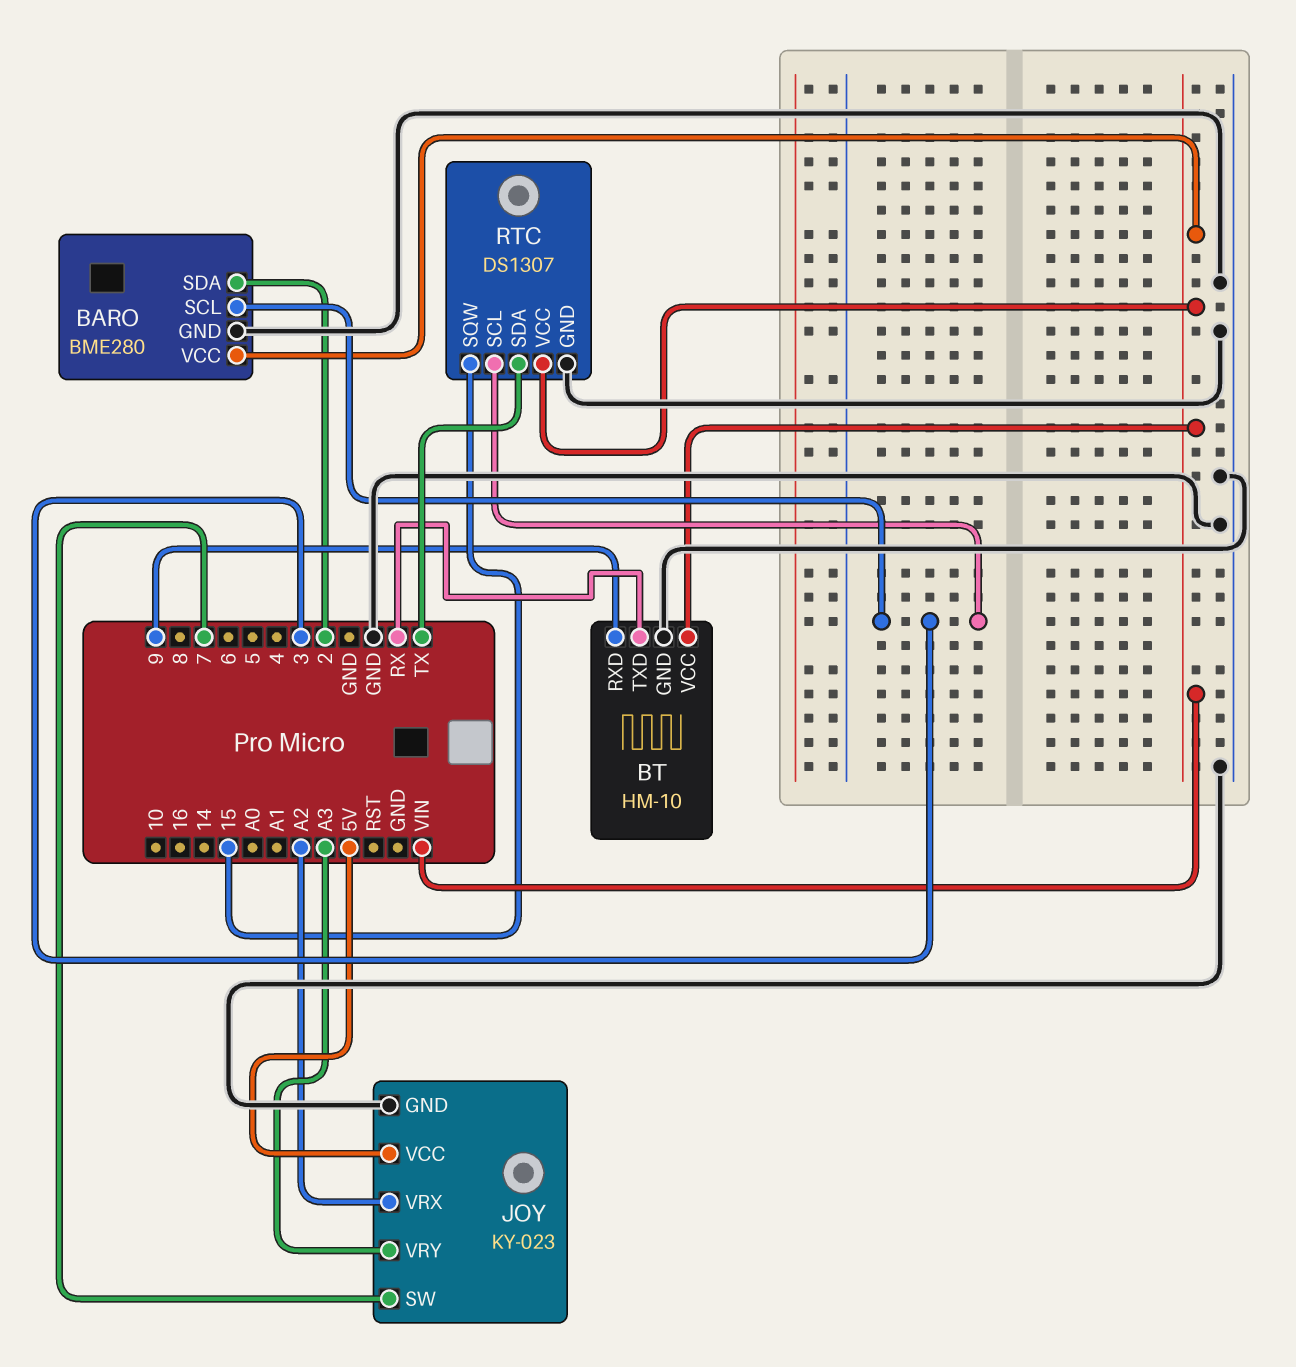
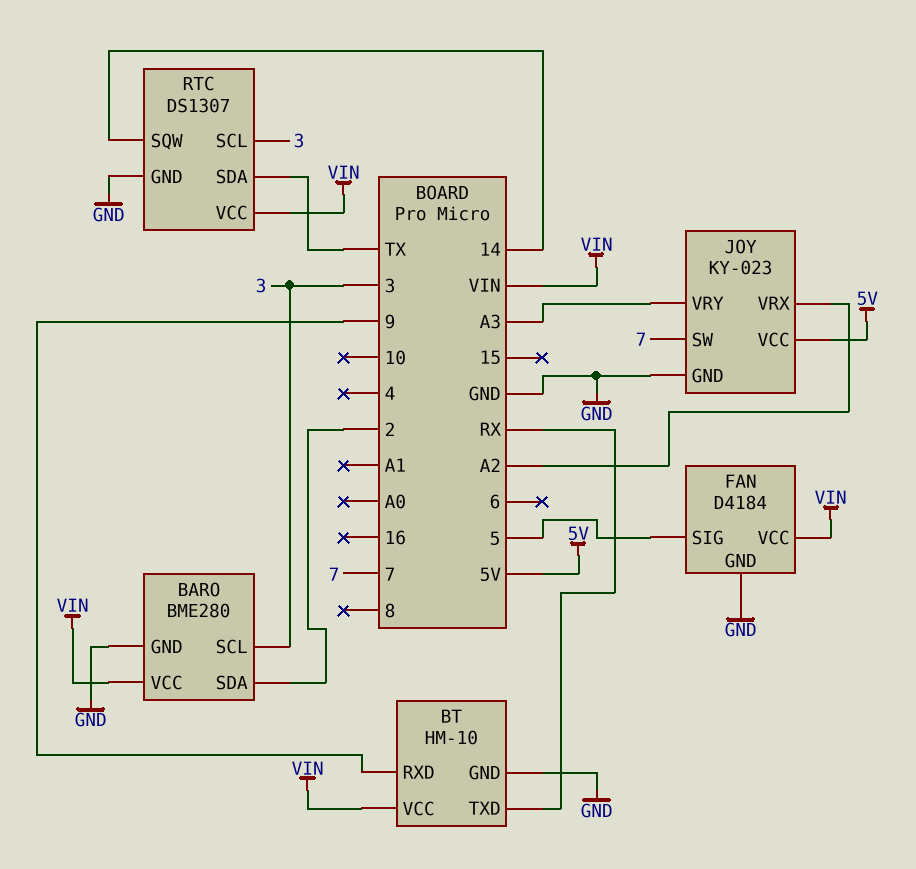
FAN: none -> D4184
FAN pin GND: none -> GND
FAN pin SIG: none -> 5
FAN pin VCC: none -> VIN
RTC pin SQW: 15 -> 14

